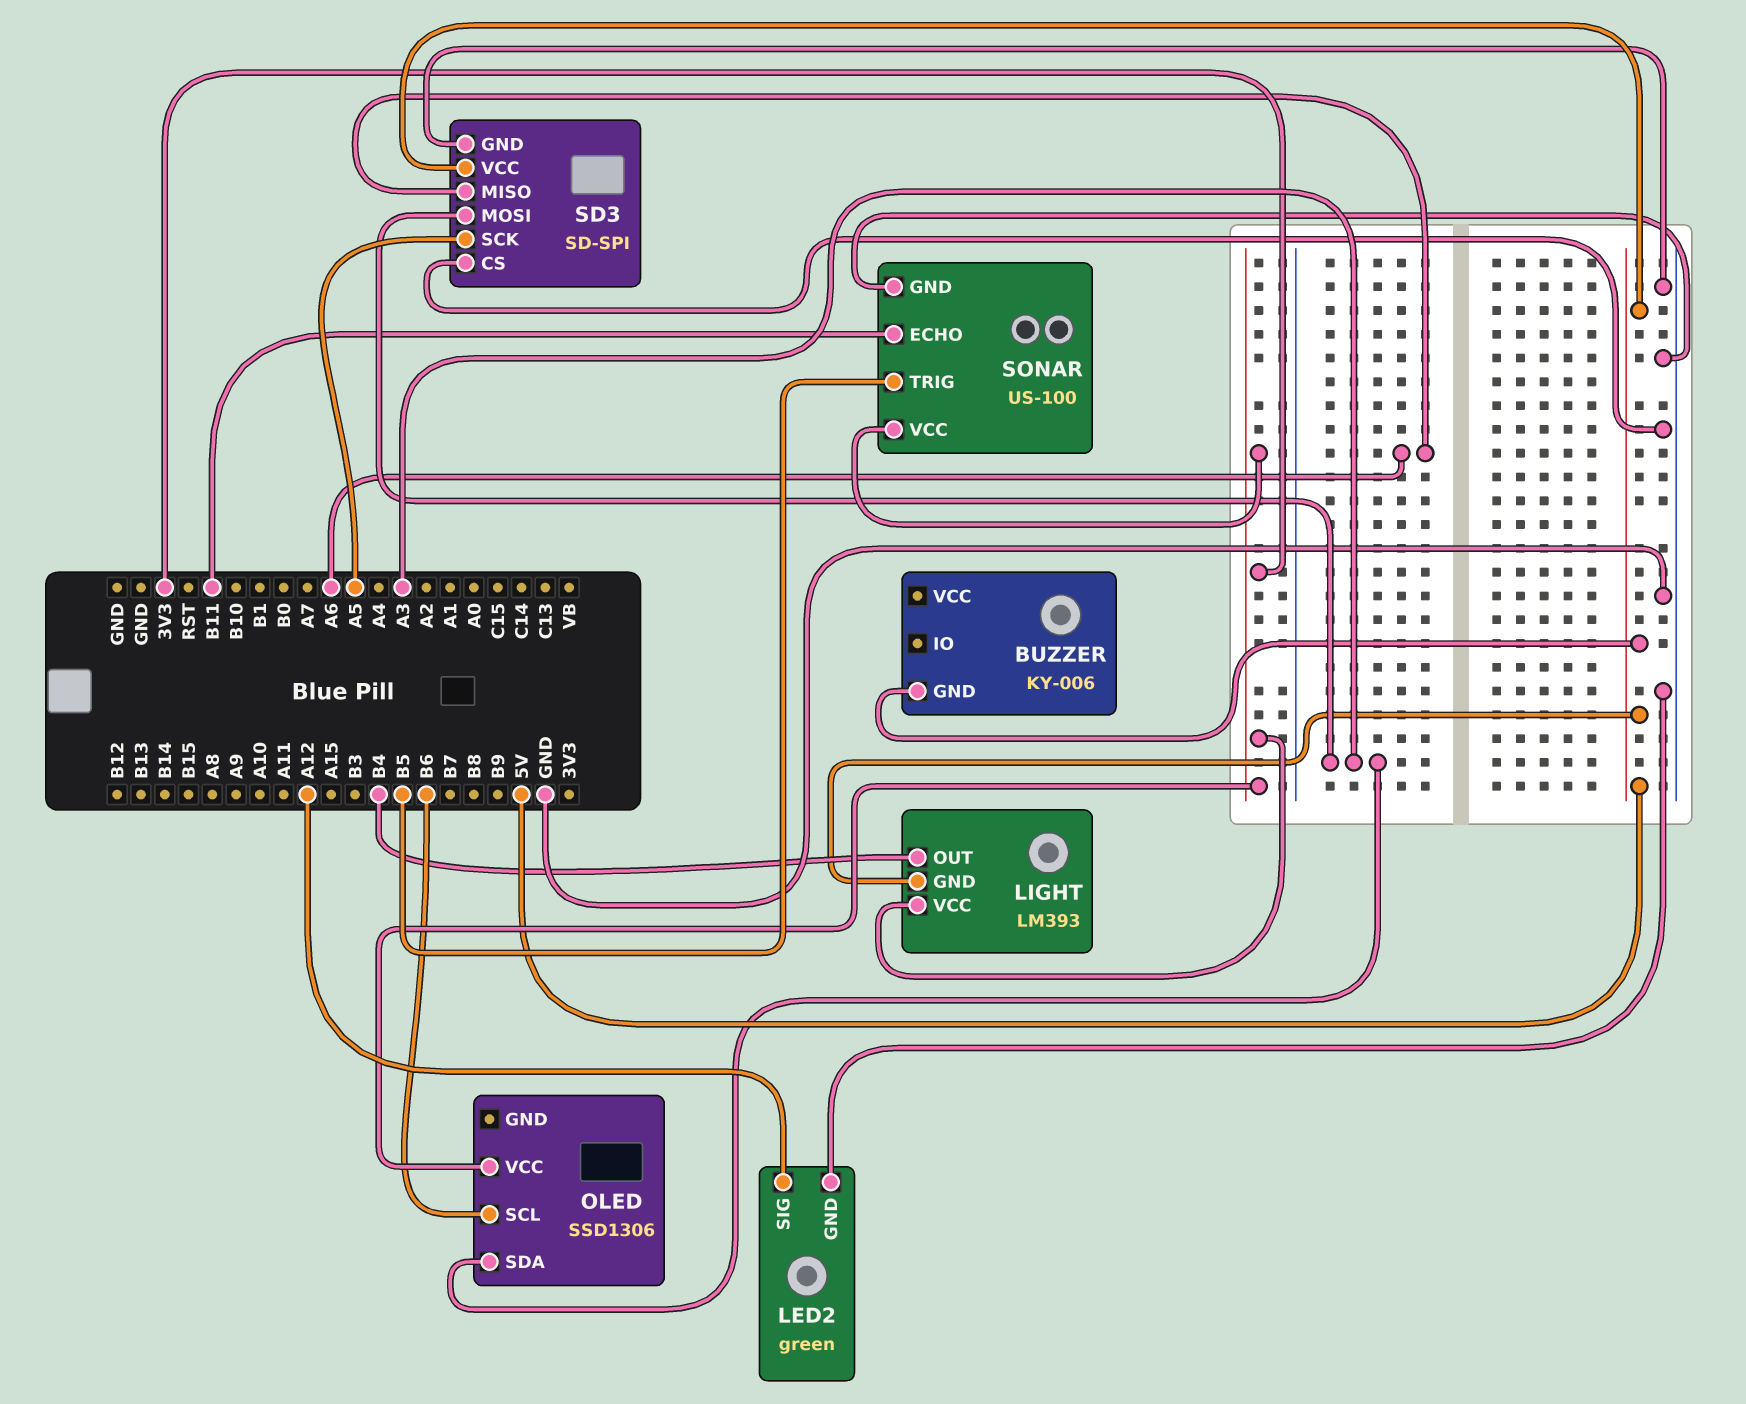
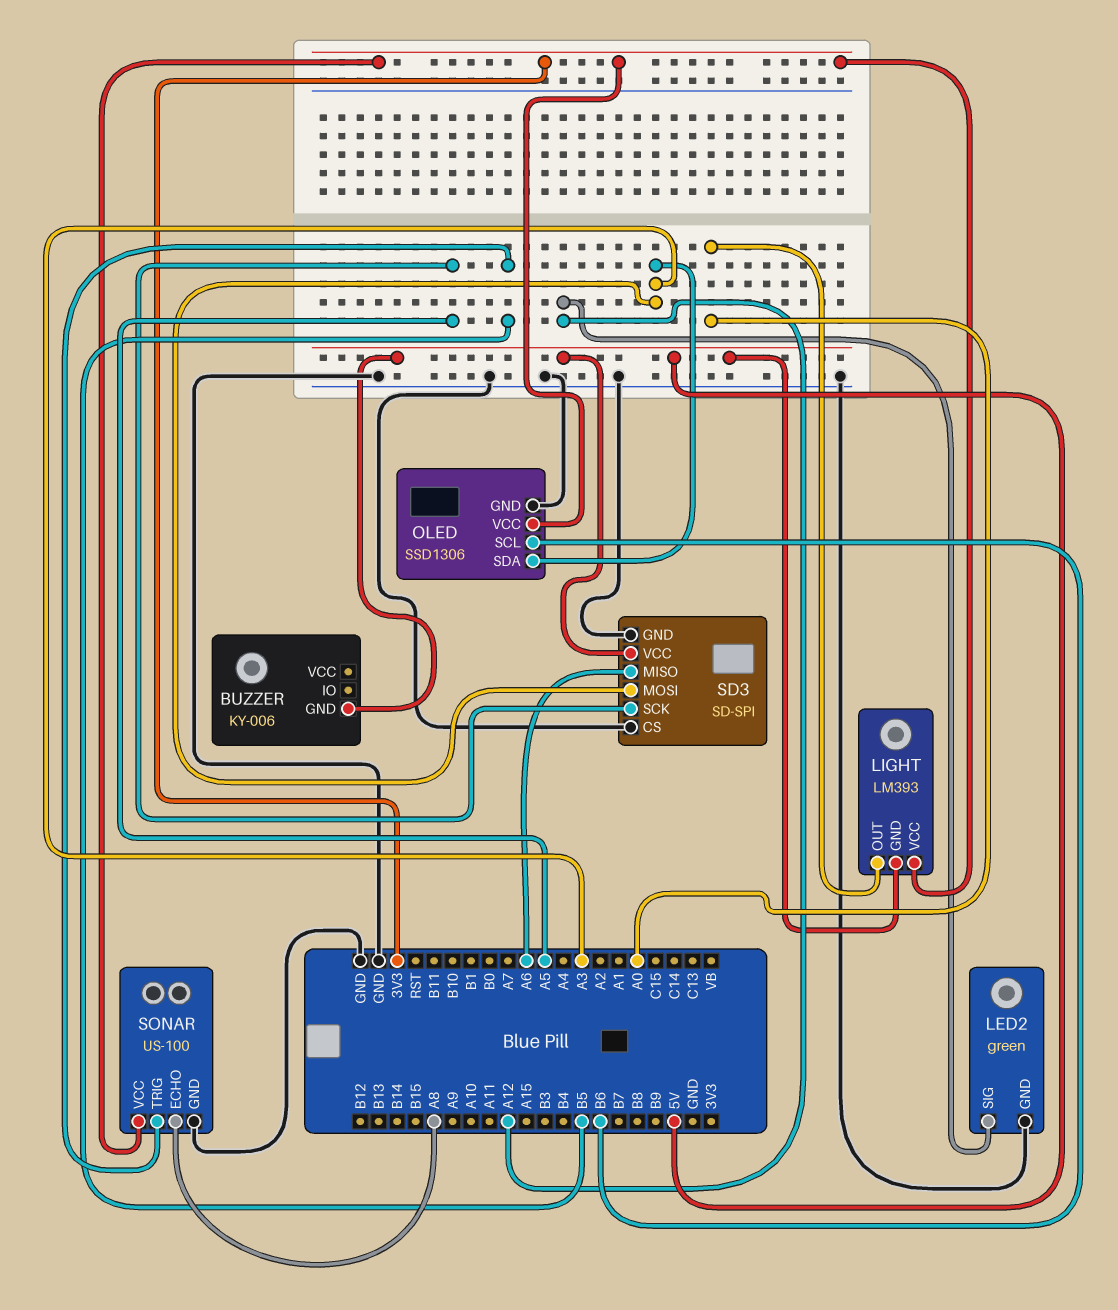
LIGHT pin OUT: B4 -> A0
OLED pin GND: none -> GND
SONAR pin ECHO: B11 -> A8

